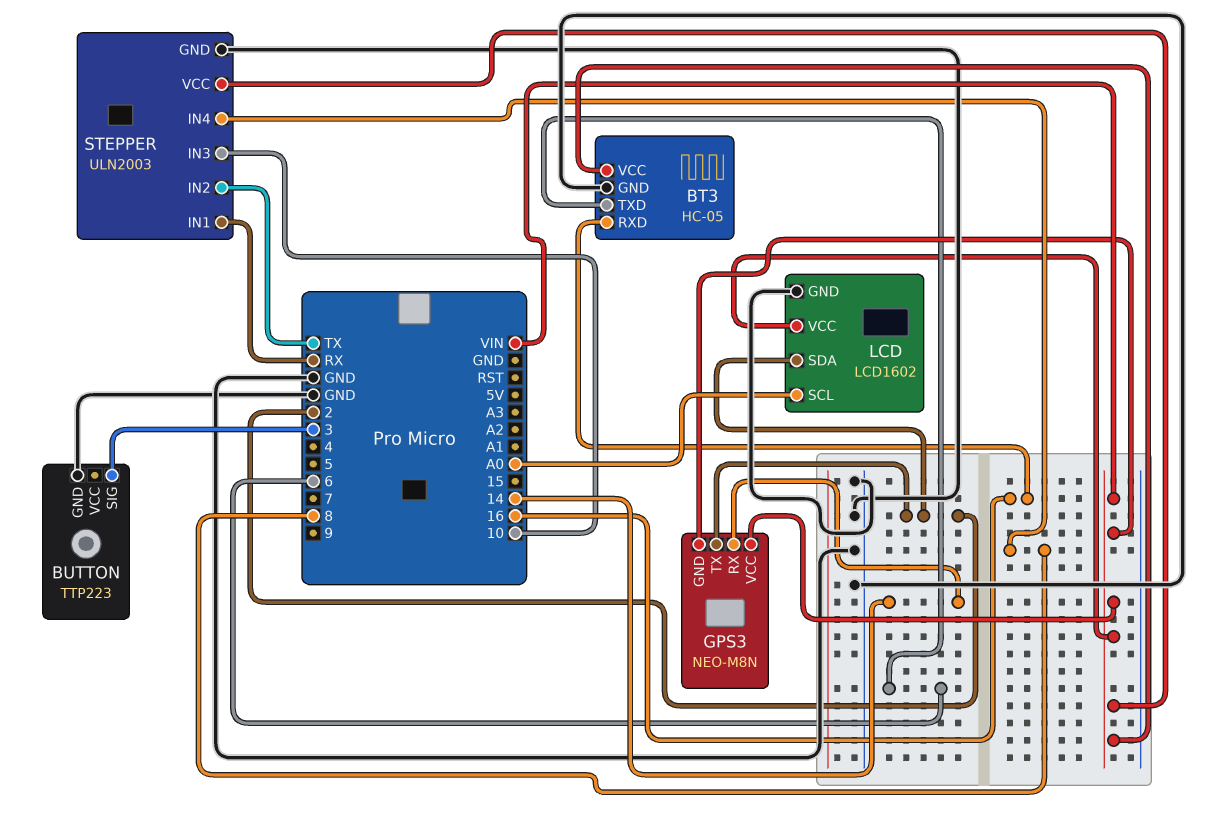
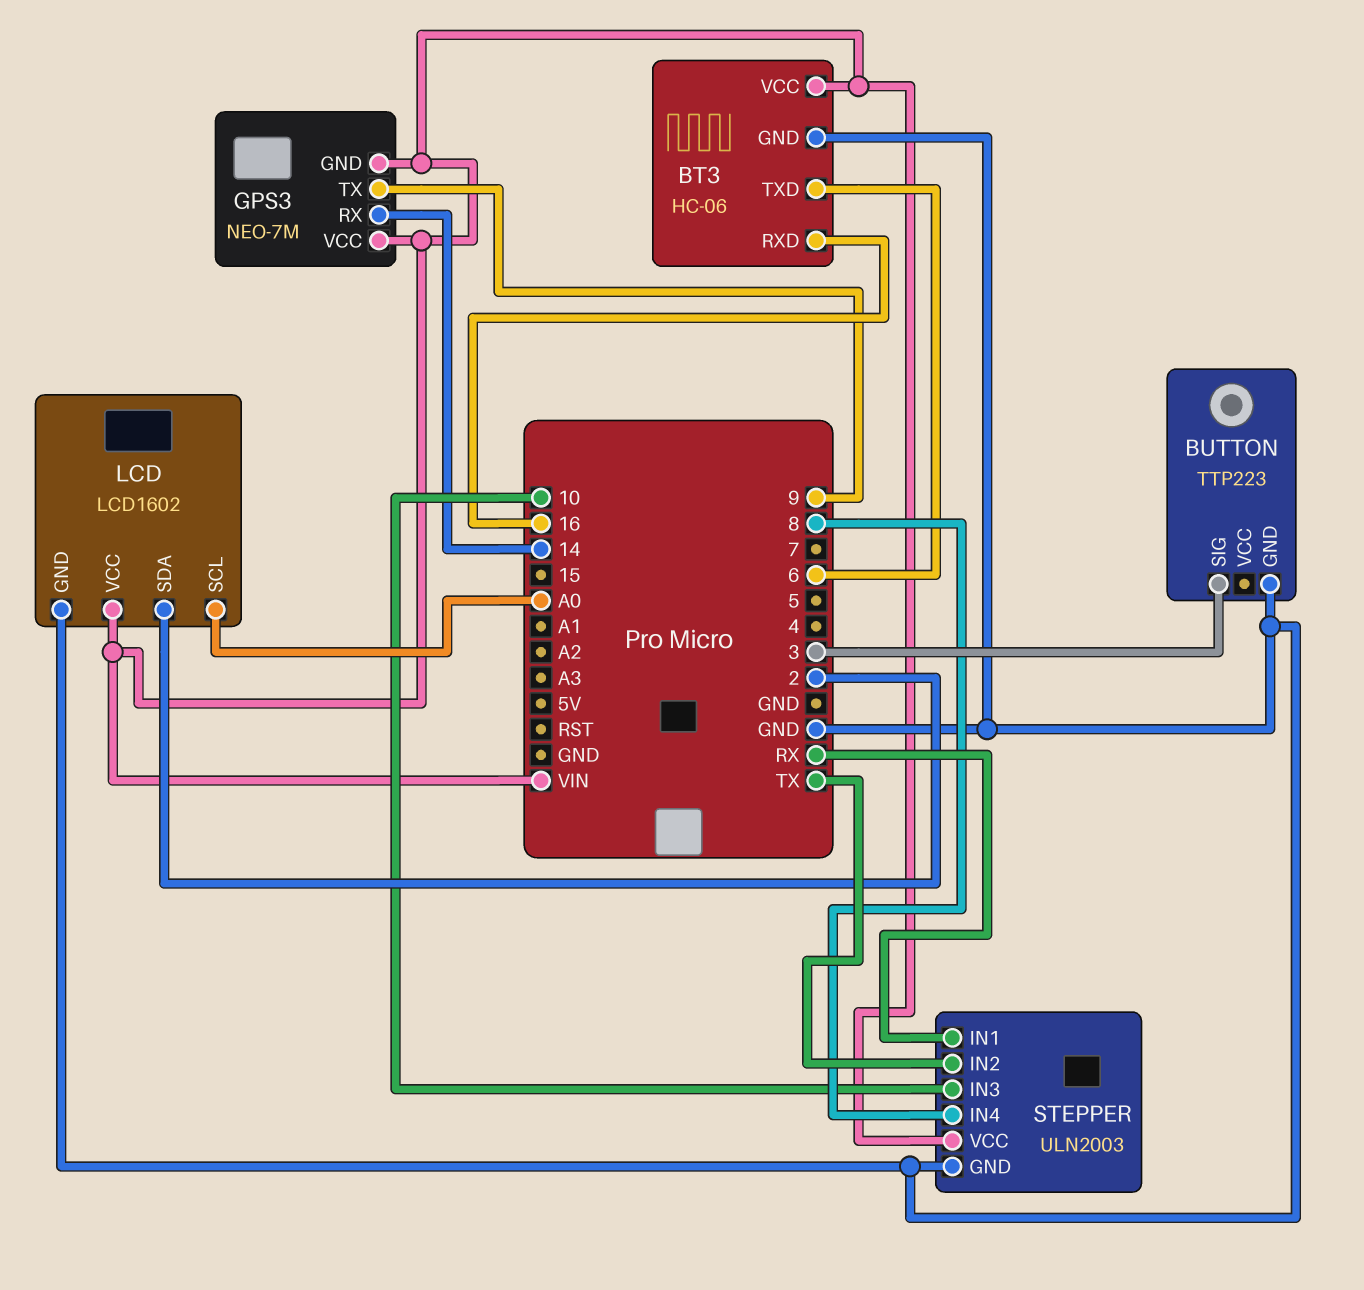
BT3: HC-05 -> HC-06
GPS3: NEO-M8N -> NEO-7M
GPS3 pin TX: 2 -> 9

